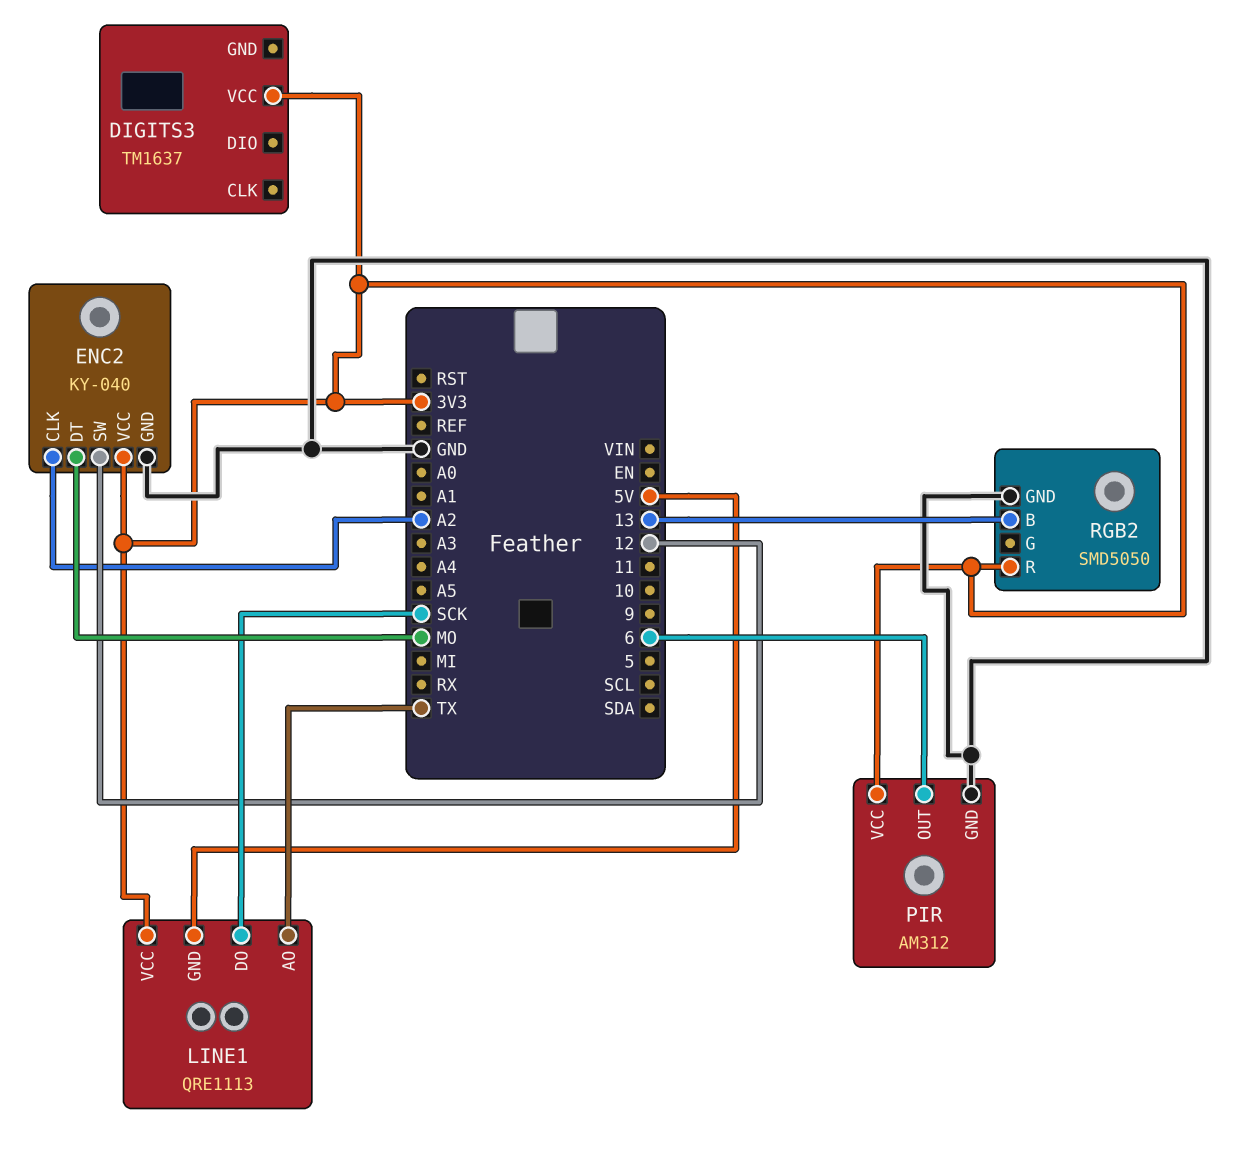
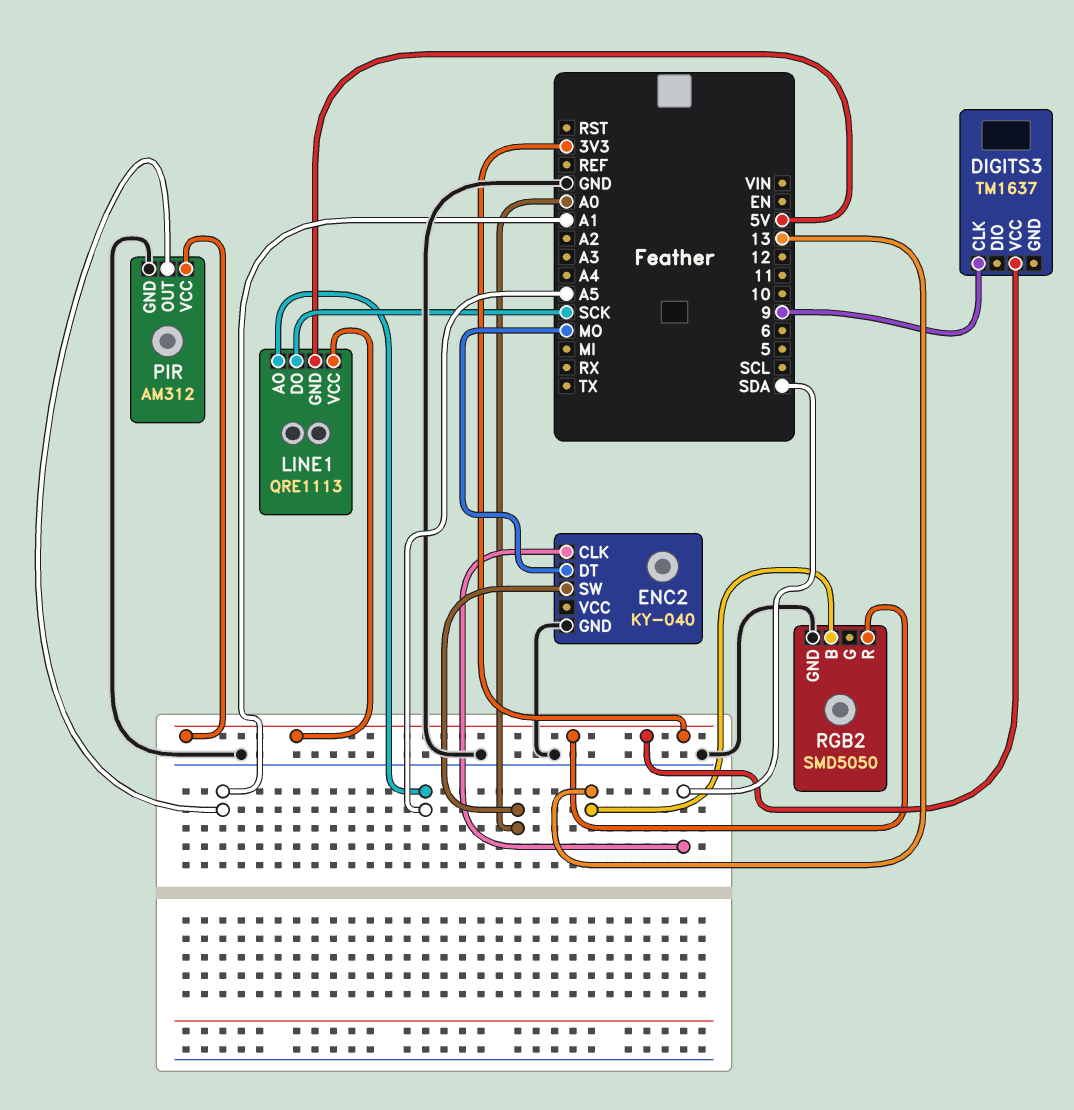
DIGITS3 pin CLK: none -> 9
ENC2 pin CLK: A2 -> SDA
ENC2 pin SW: 12 -> A0
ENC2 pin VCC: 3V3 -> none
LINE1 pin AO: TX -> A5
PIR pin OUT: 6 -> A1

